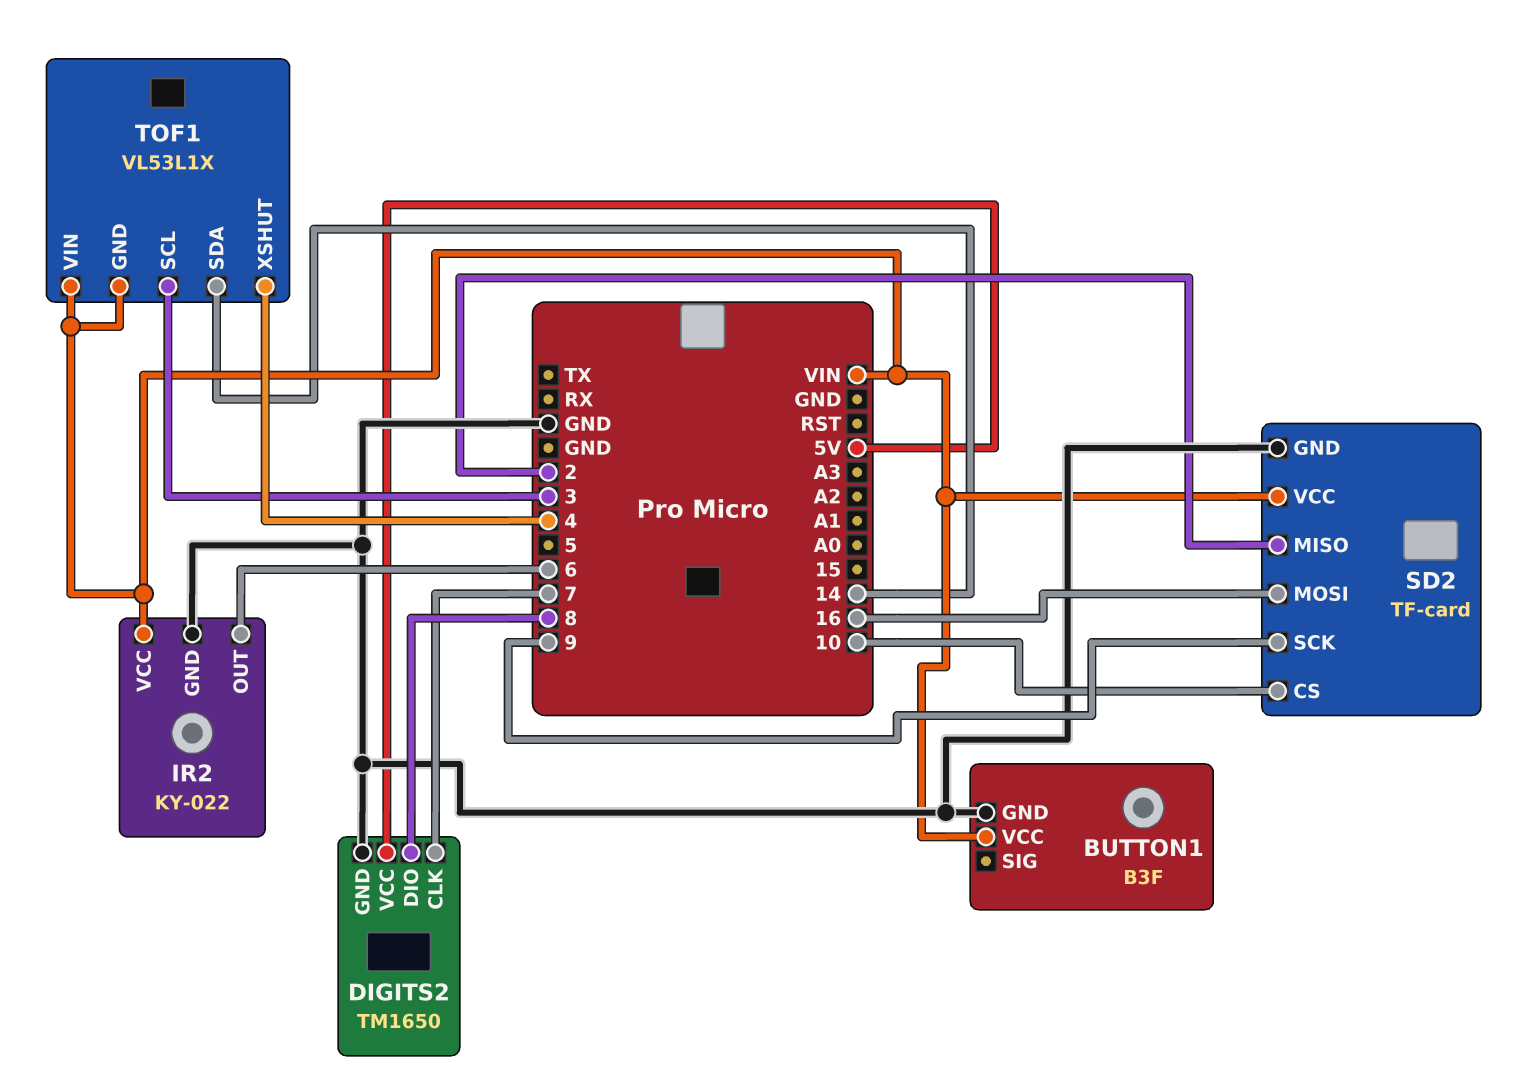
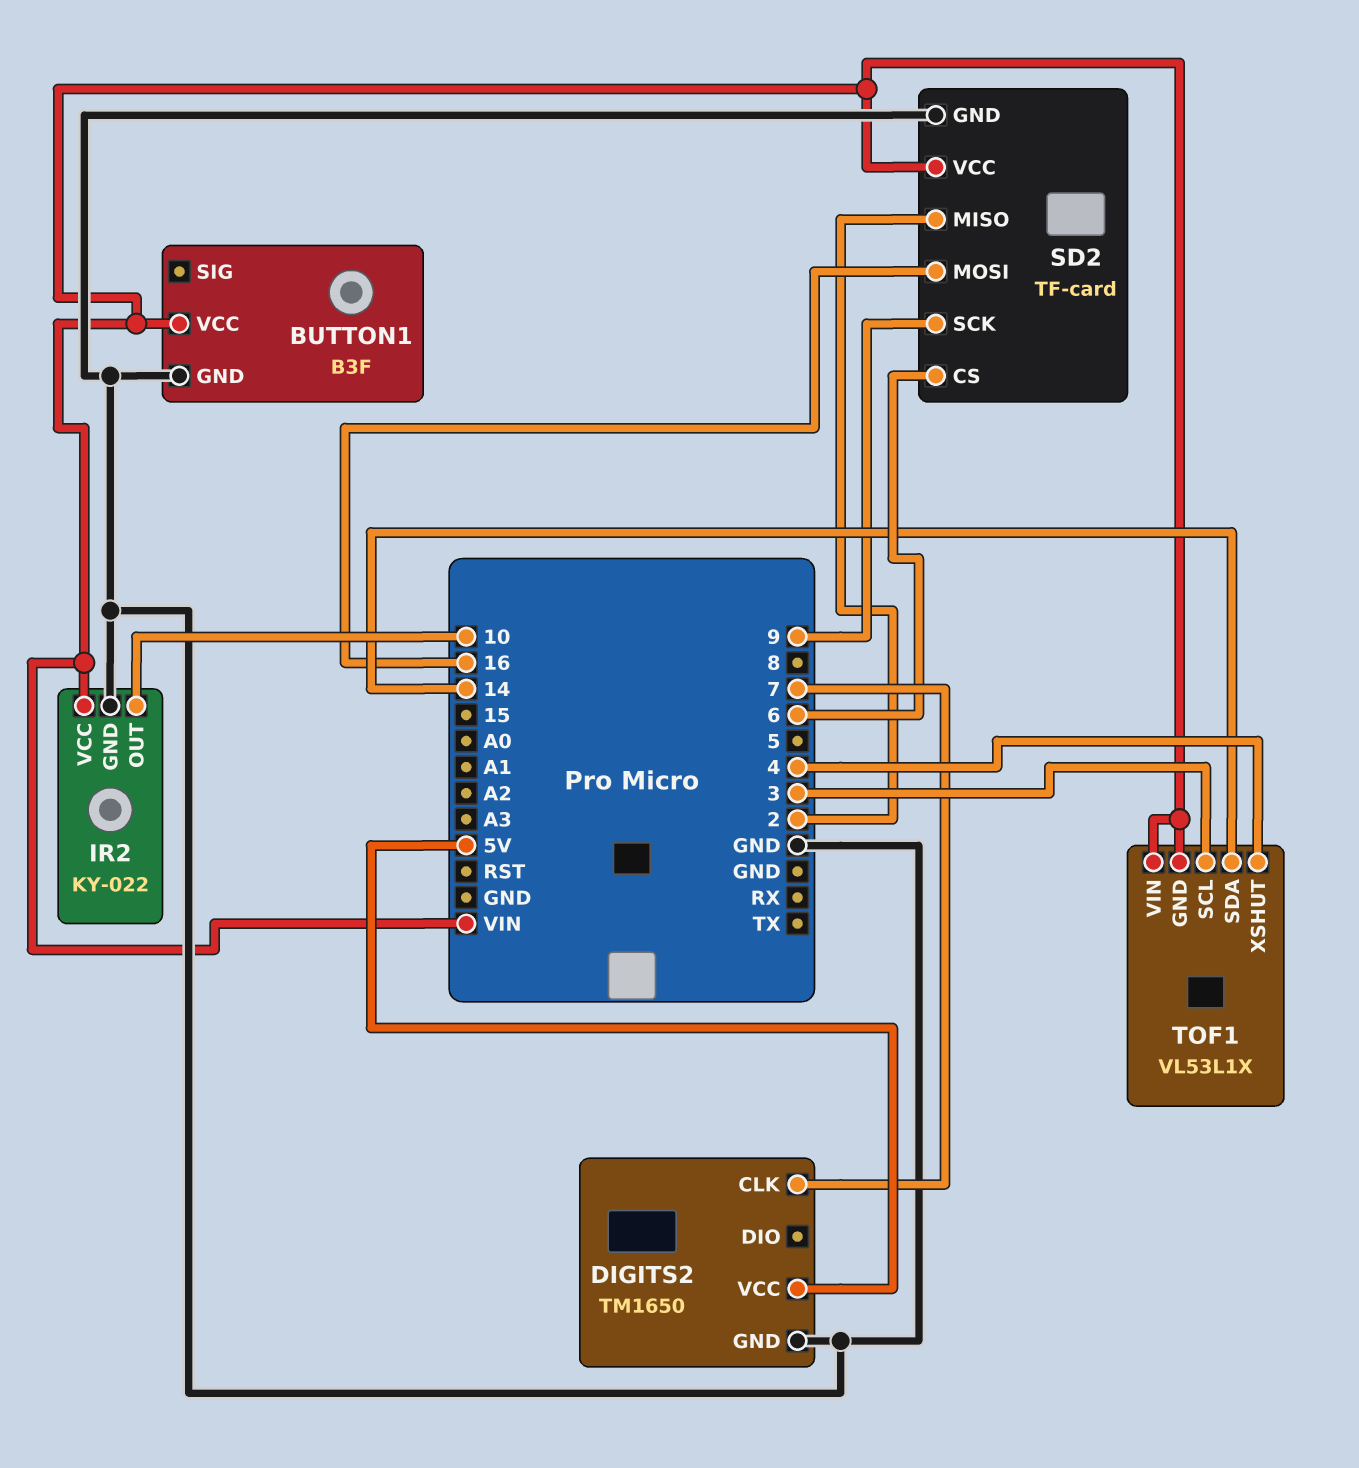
DIGITS2 pin DIO: 8 -> none
IR2 pin OUT: 6 -> 10
SD2 pin CS: 10 -> 6

